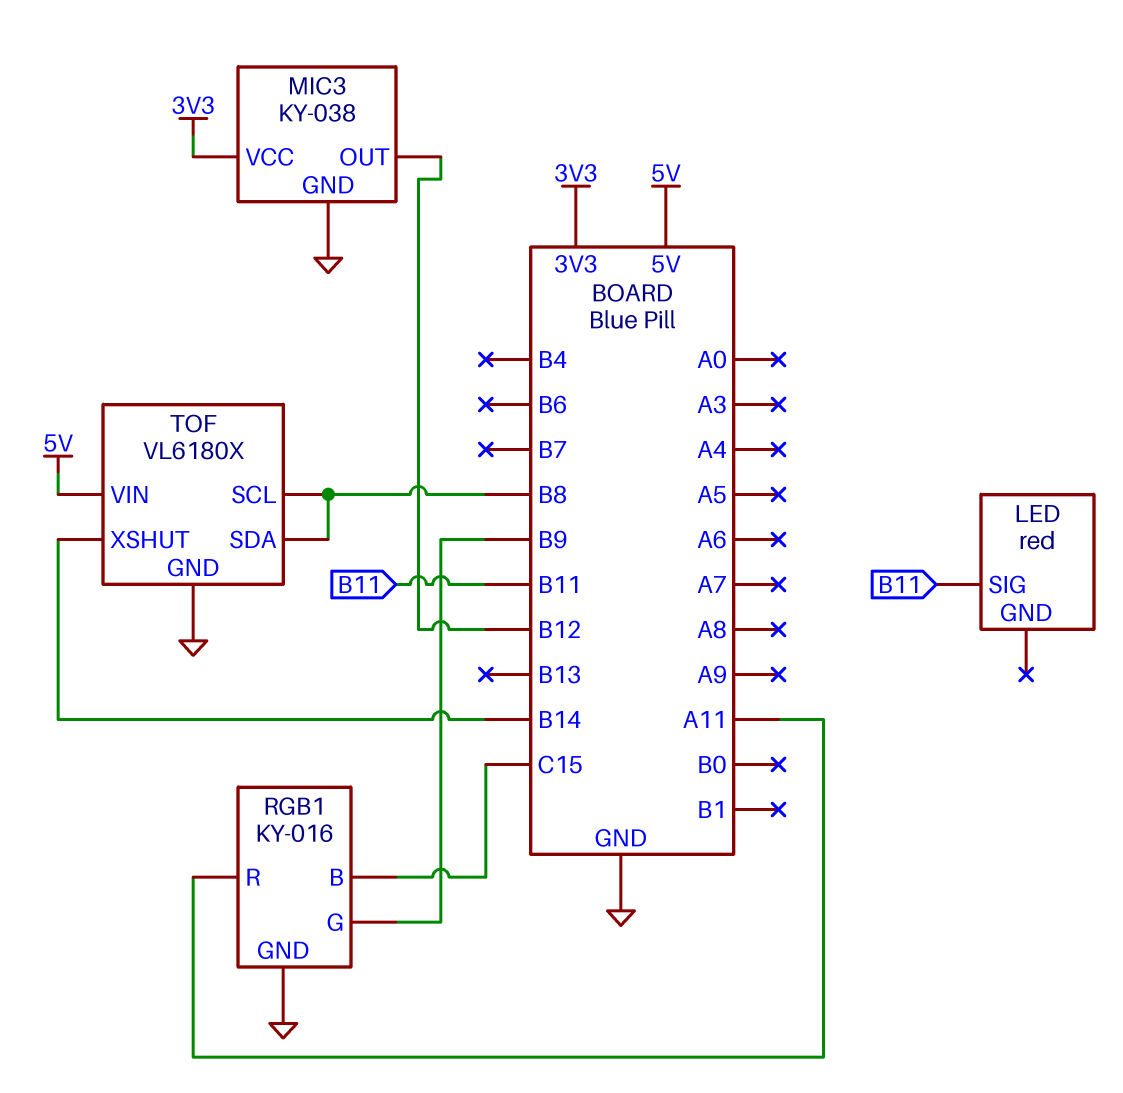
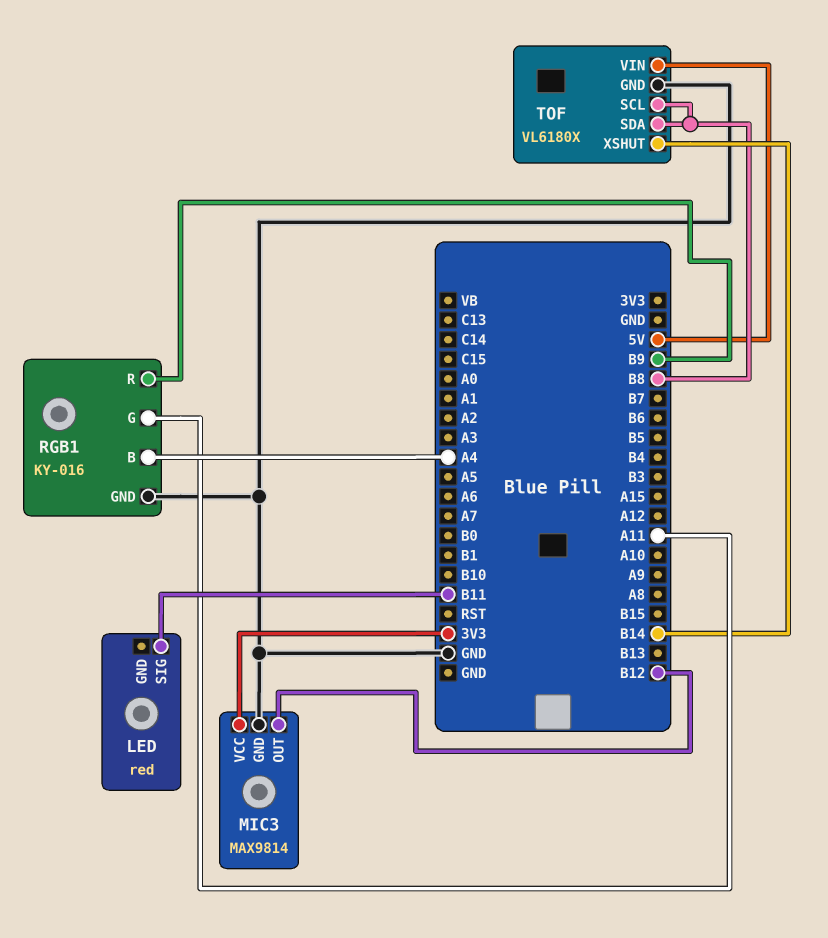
MIC3: KY-038 -> MAX9814
RGB1 pin B: C15 -> A4
RGB1 pin G: B9 -> A11
RGB1 pin R: A11 -> B9

